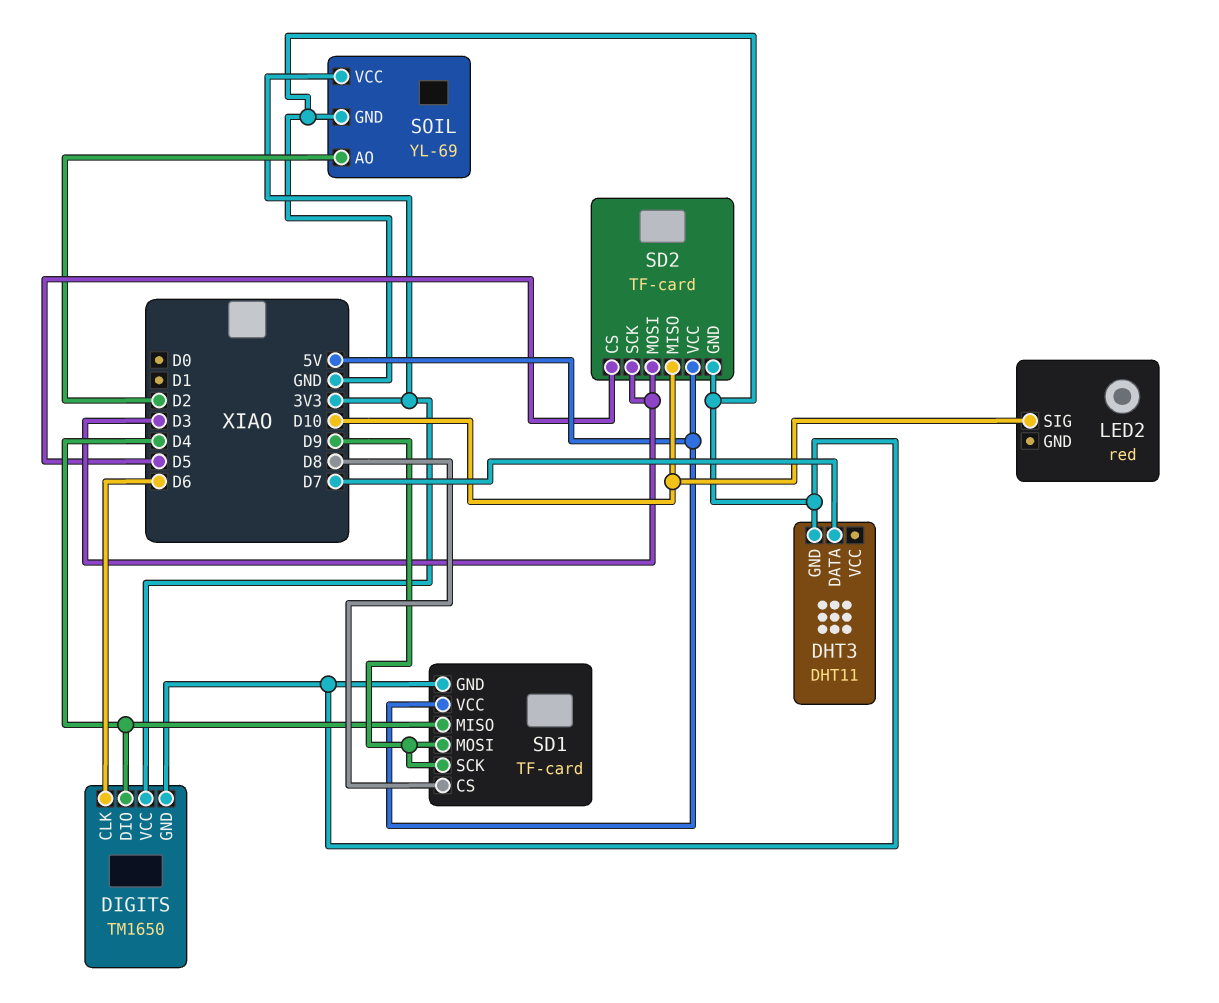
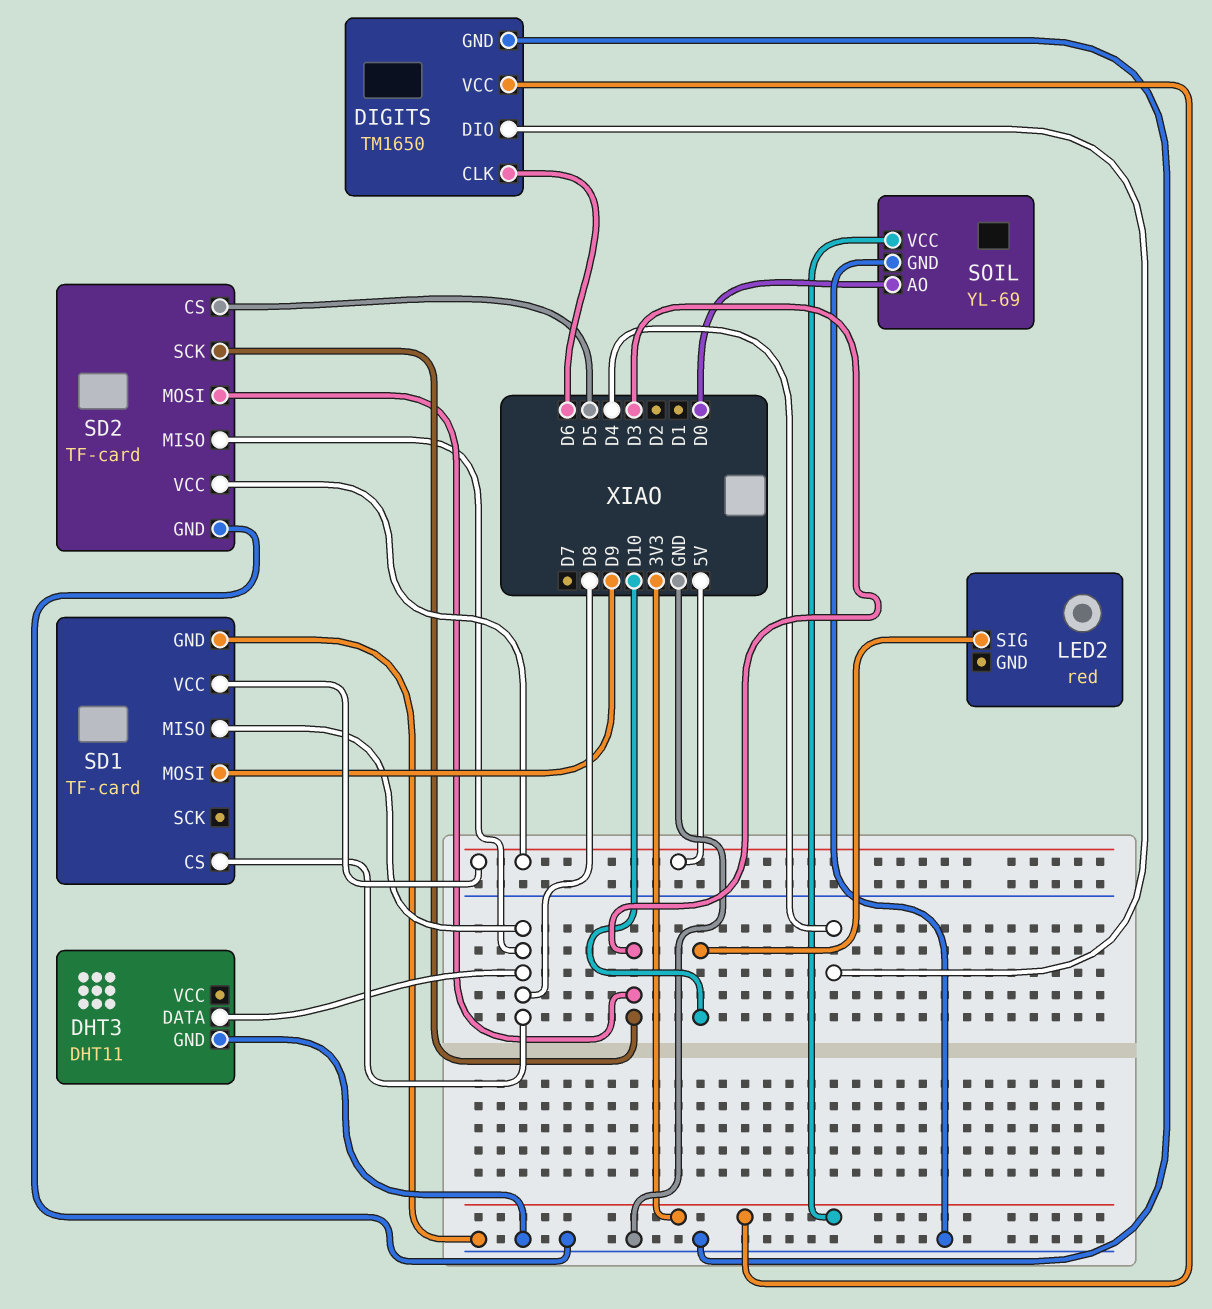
DHT3 pin DATA: D7 -> D8
SD1 pin MISO: D4 -> D8
SD1 pin SCK: D9 -> none
SD2 pin MISO: D10 -> D8
SOIL pin AO: D2 -> D0

